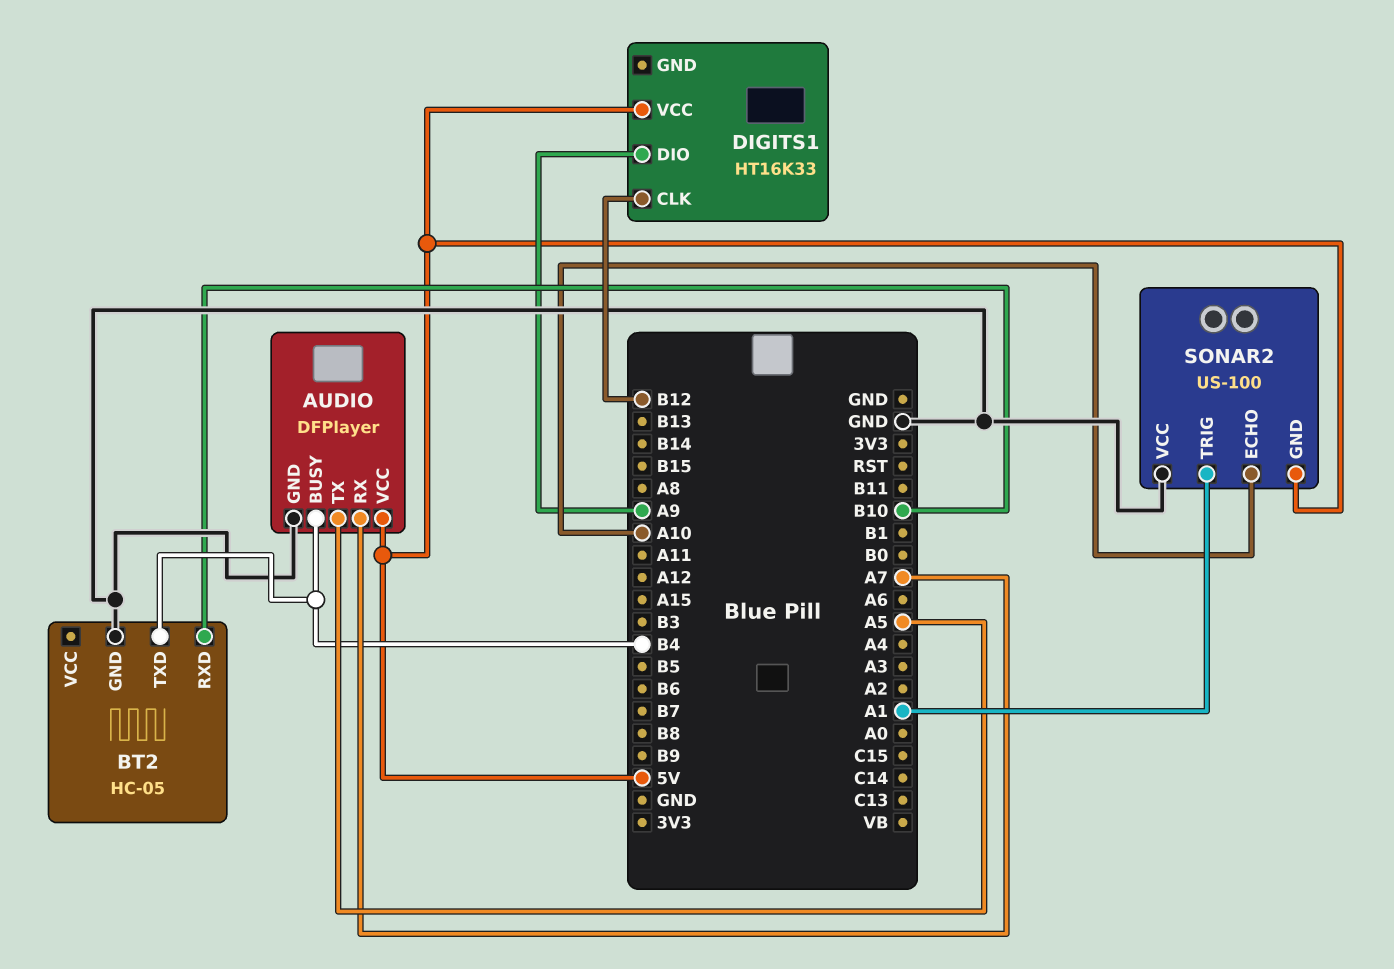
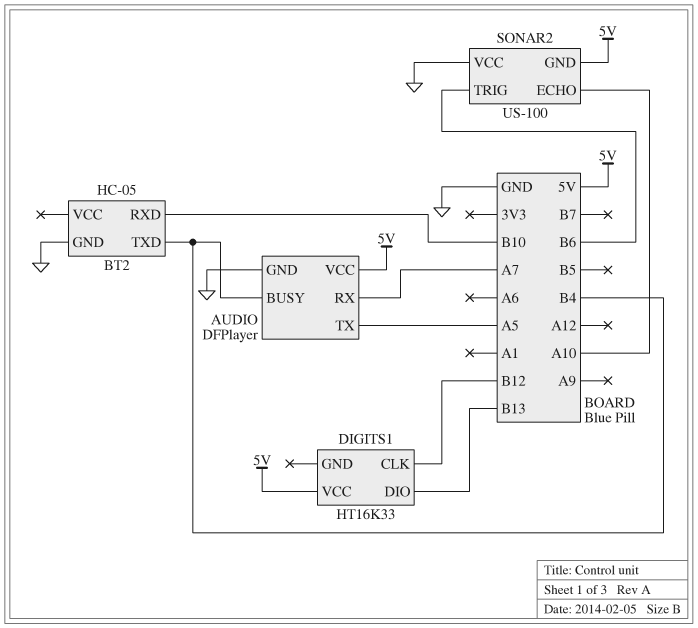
DIGITS1 pin DIO: A9 -> B13
SONAR2 pin TRIG: A1 -> B6

